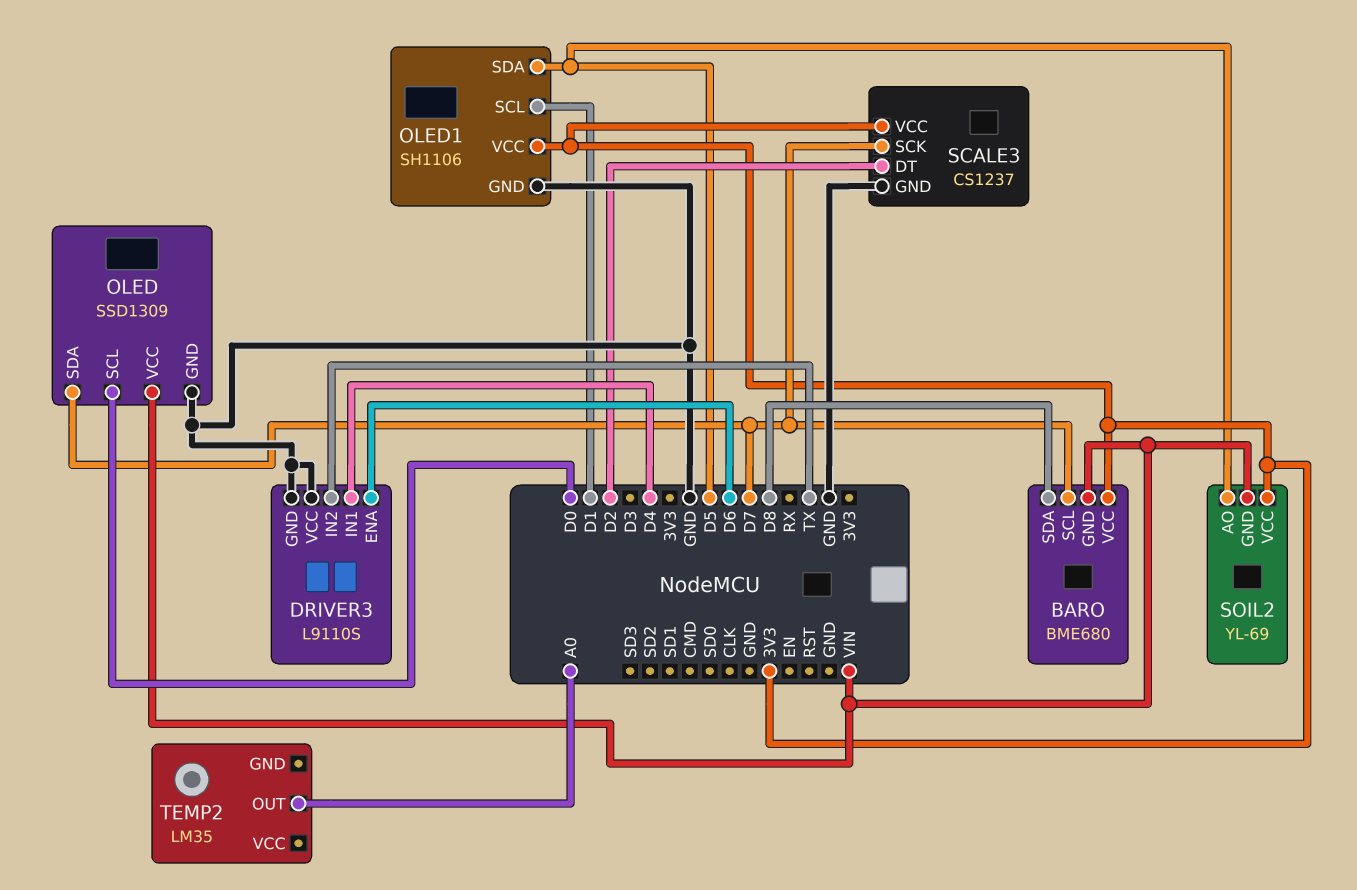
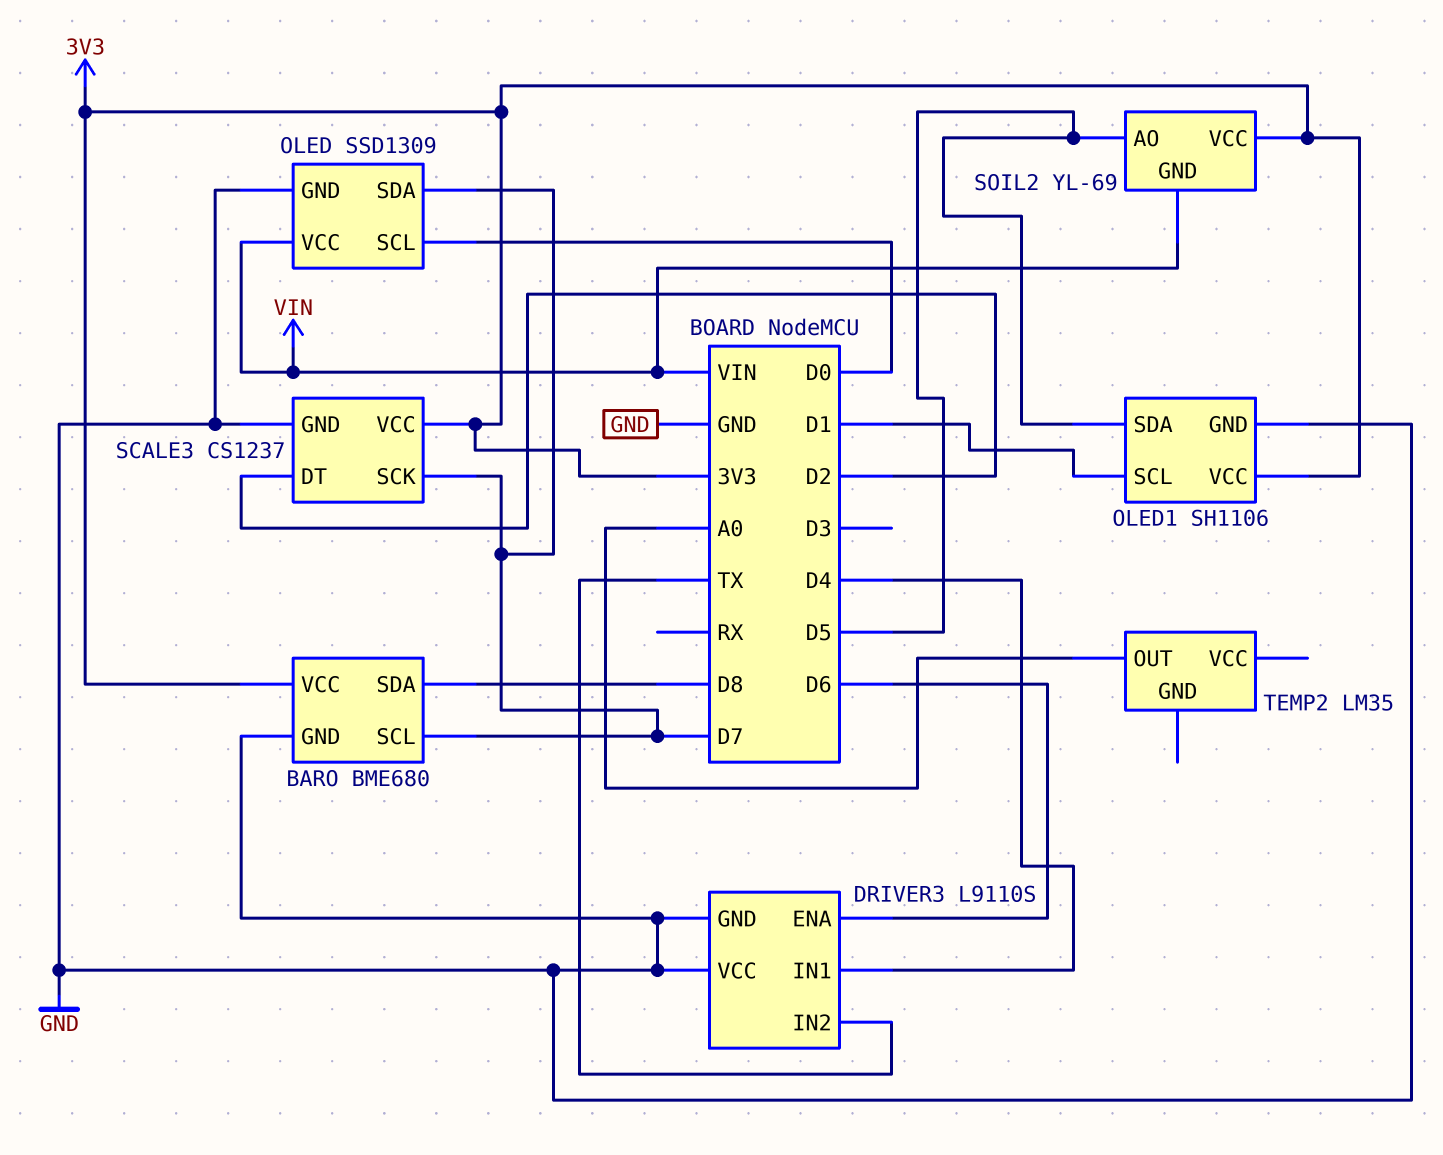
BARO pin GND: VIN -> GND

